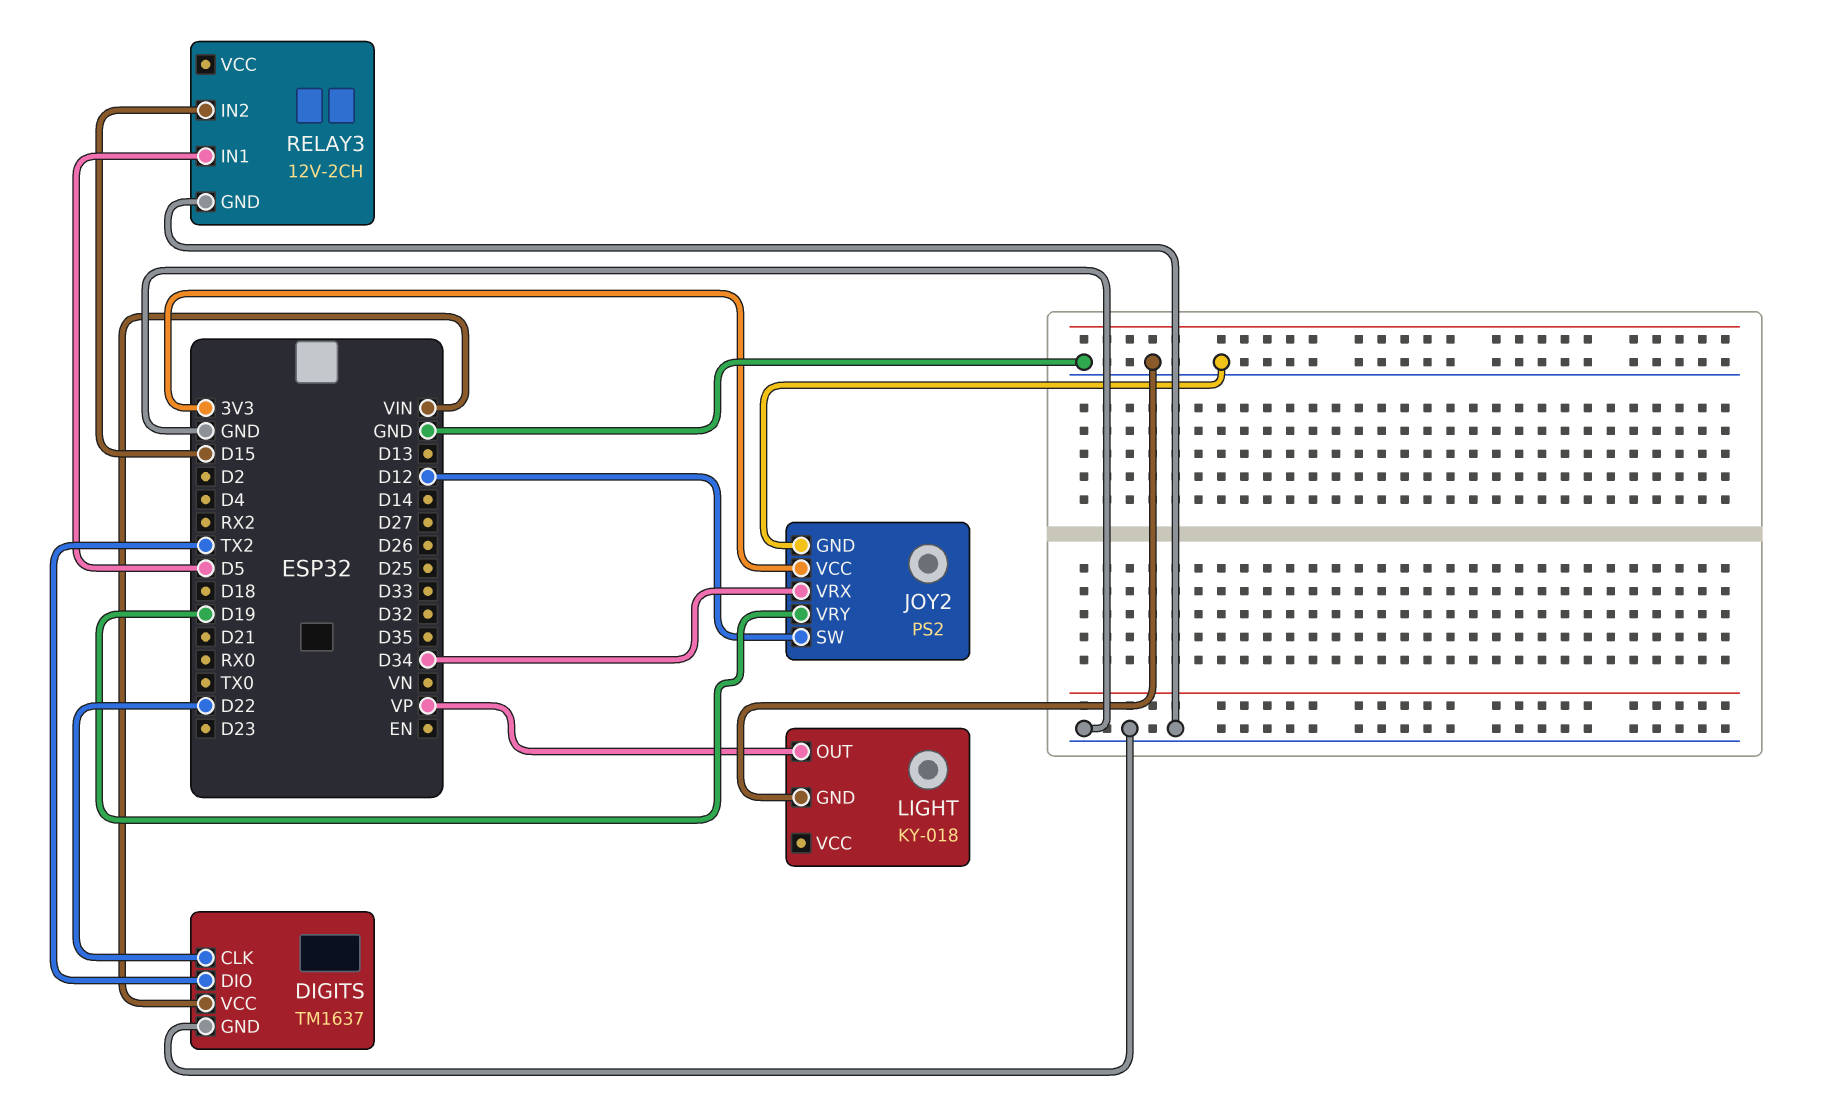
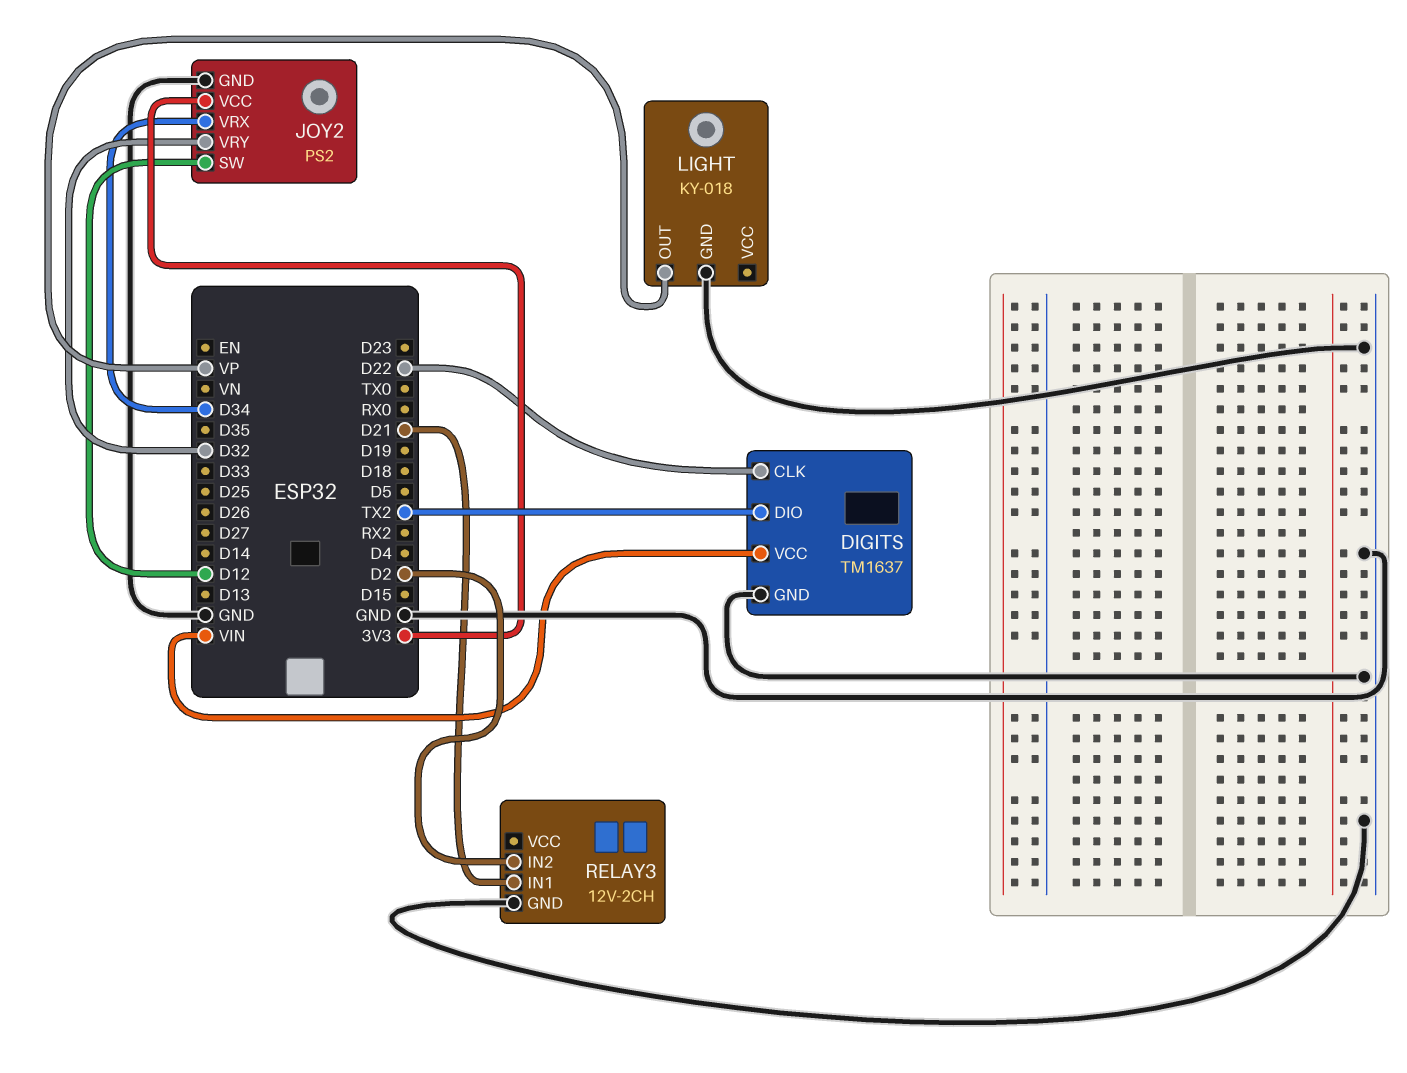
JOY2 pin VRY: D19 -> D32
RELAY3 pin IN1: D5 -> D21
RELAY3 pin IN2: D15 -> D2

